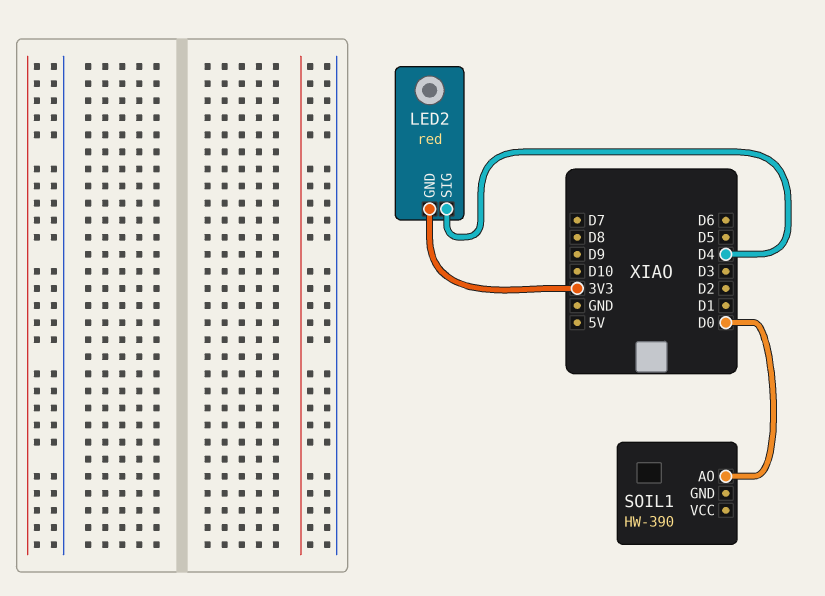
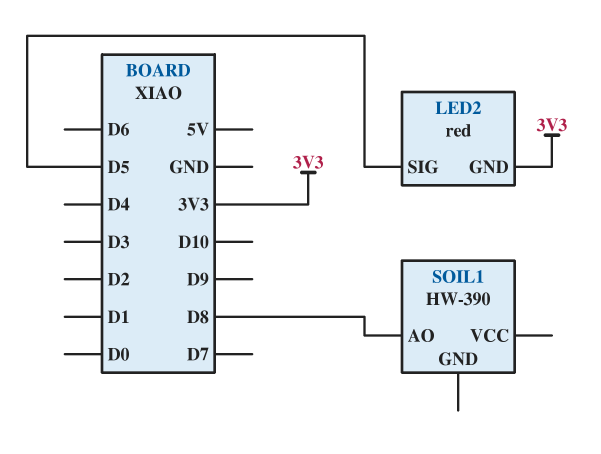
LED2 pin SIG: D4 -> D5
SOIL1 pin AO: D0 -> D8

